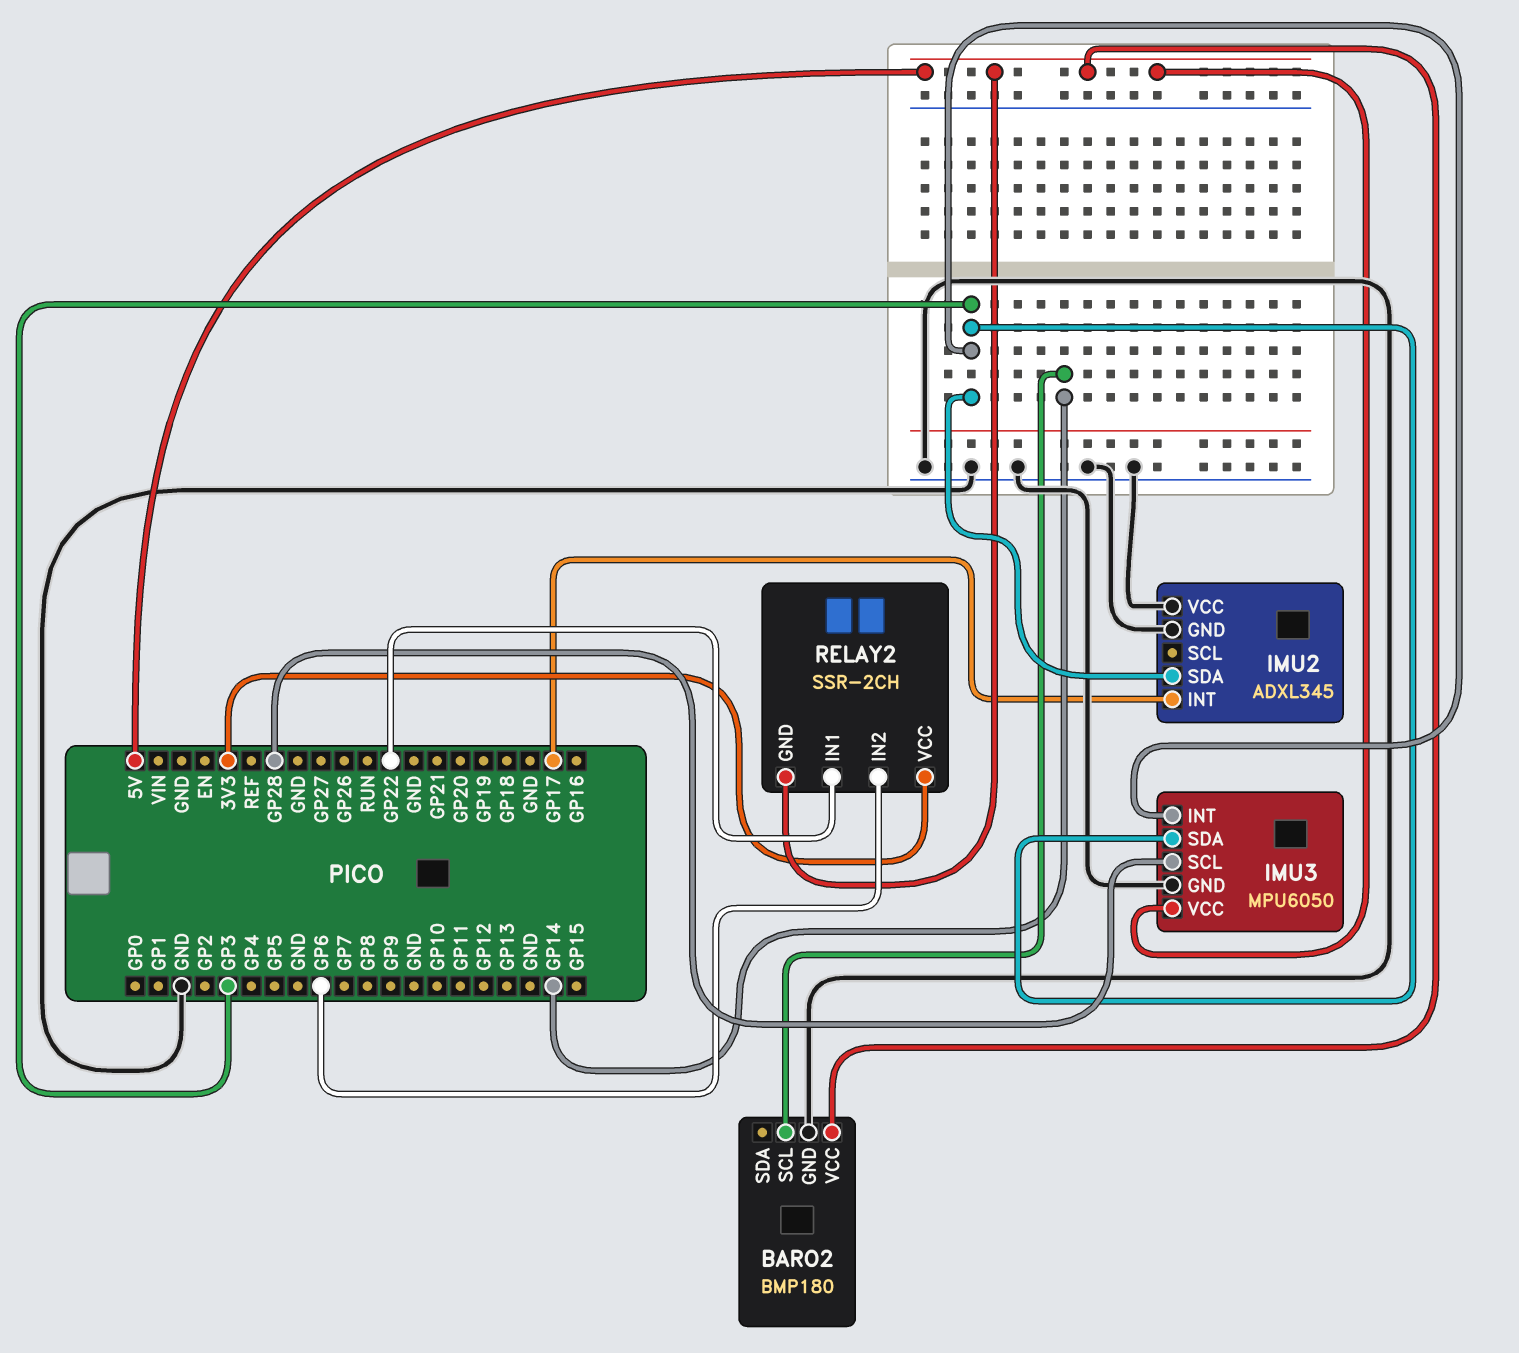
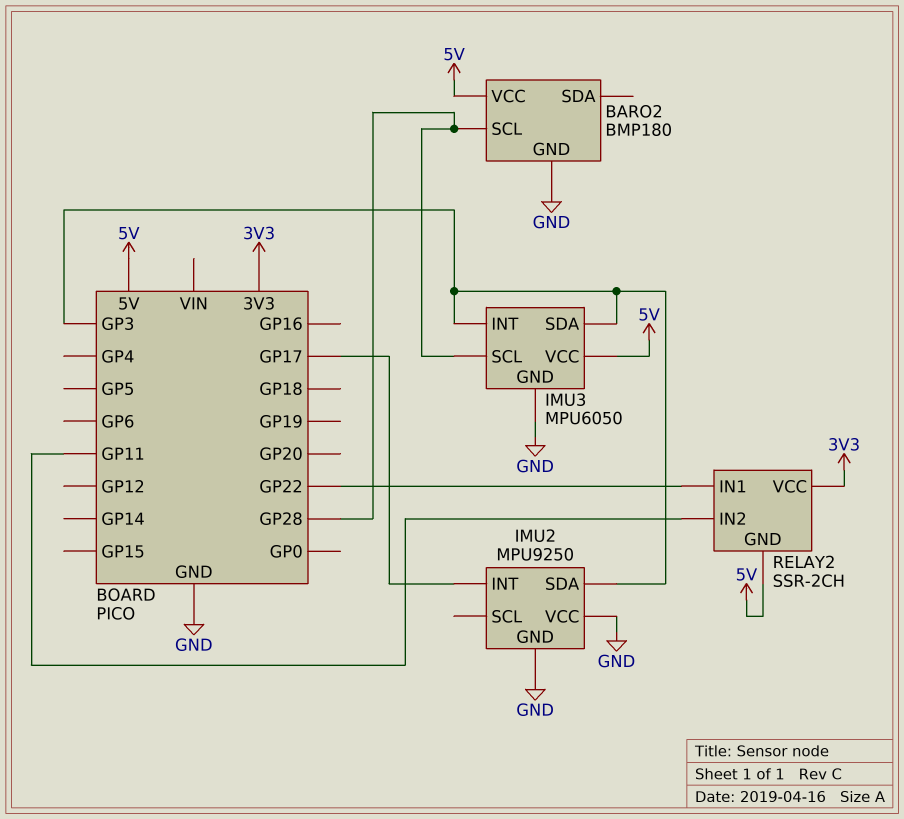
BARO2 pin SCL: GP14 -> GP28
IMU2: ADXL345 -> MPU9250
RELAY2 pin IN2: GP6 -> GP11

